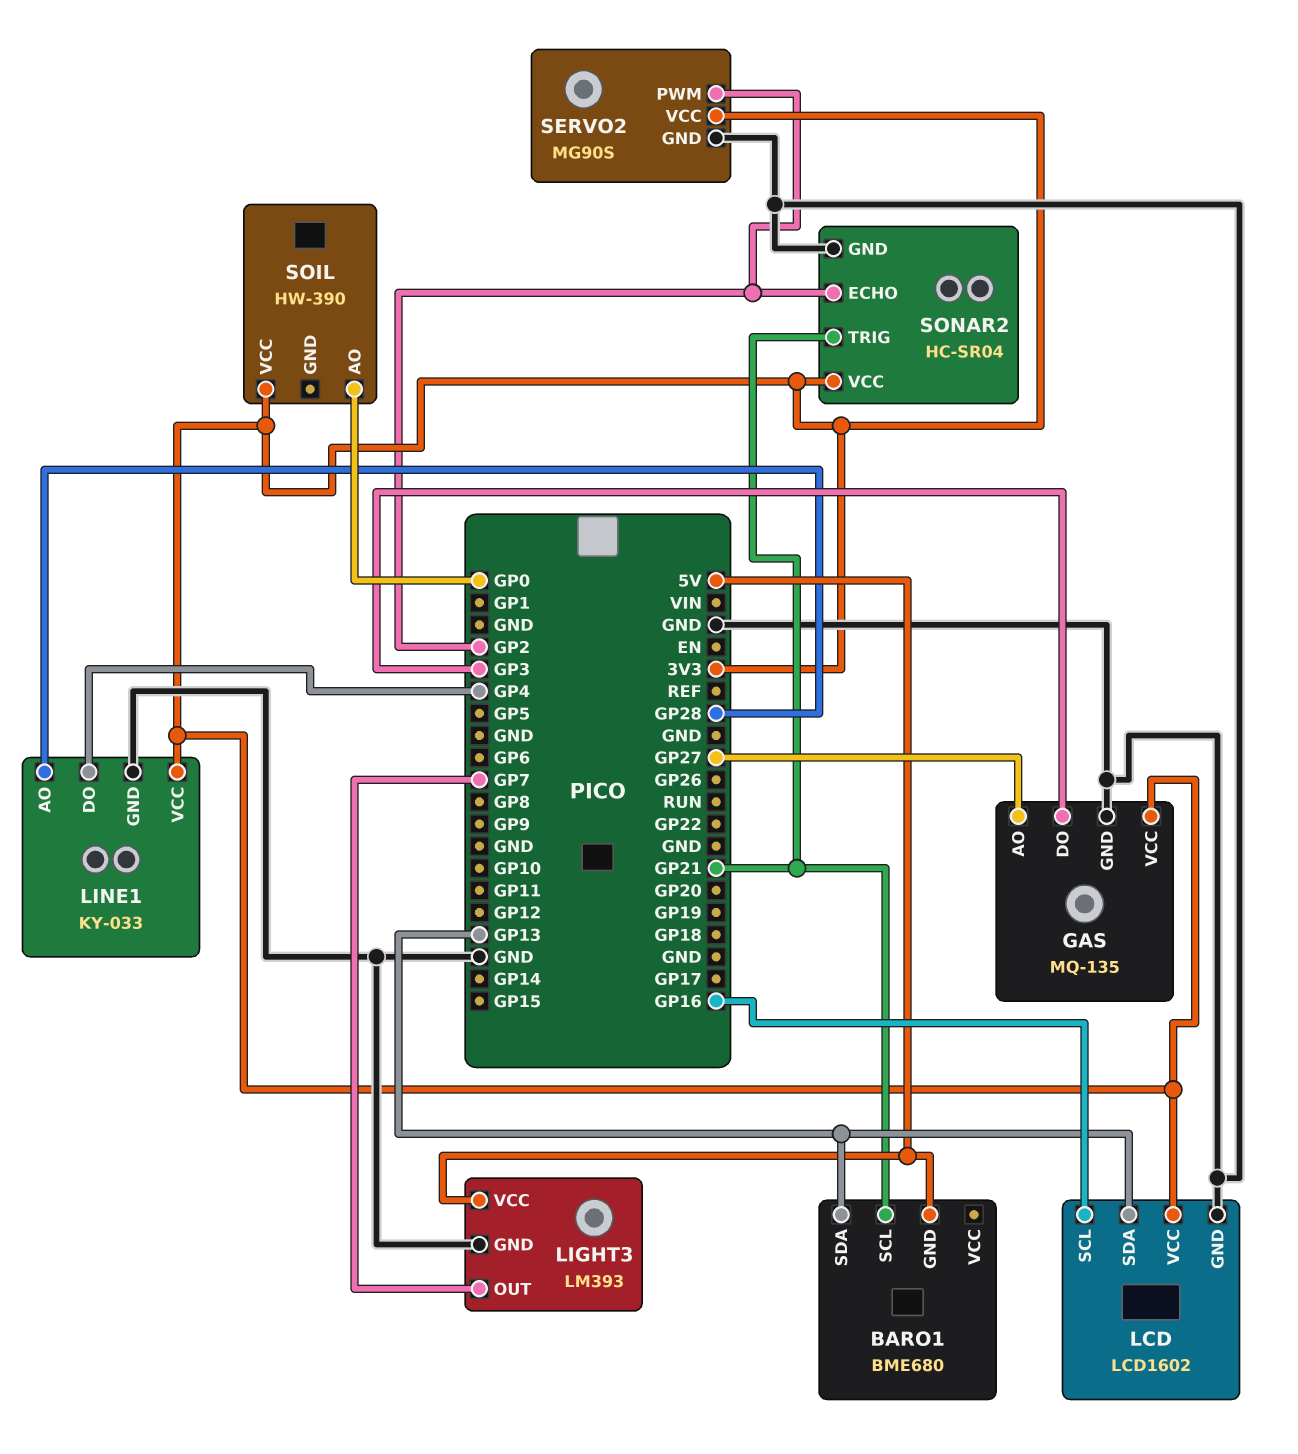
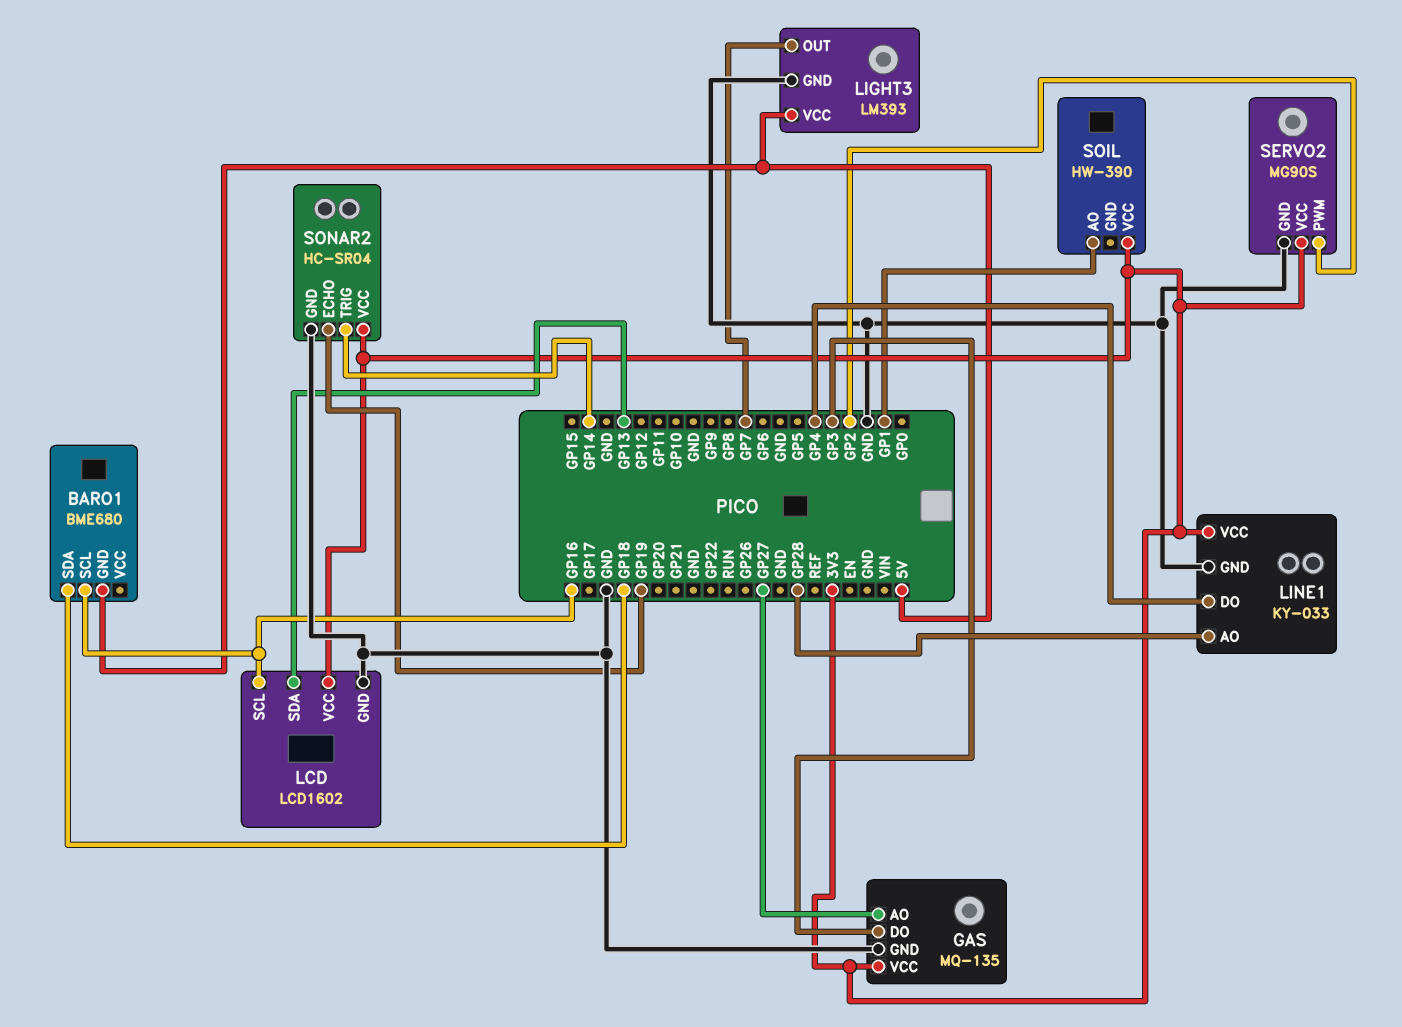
BARO1 pin SCL: GP21 -> GP16
BARO1 pin SDA: GP13 -> GP18
SOIL pin AO: GP0 -> GP1
SONAR2 pin ECHO: GP2 -> GP19
SONAR2 pin TRIG: GP21 -> GP14

